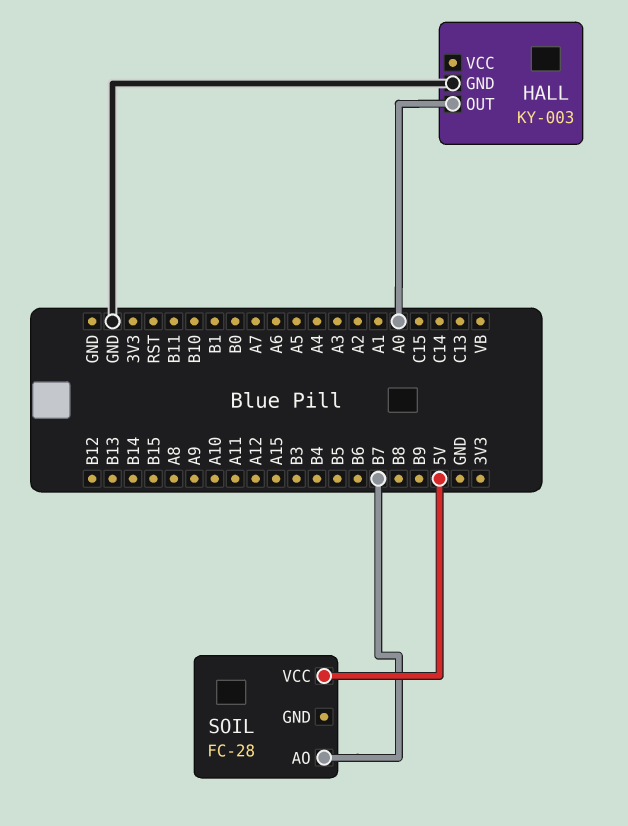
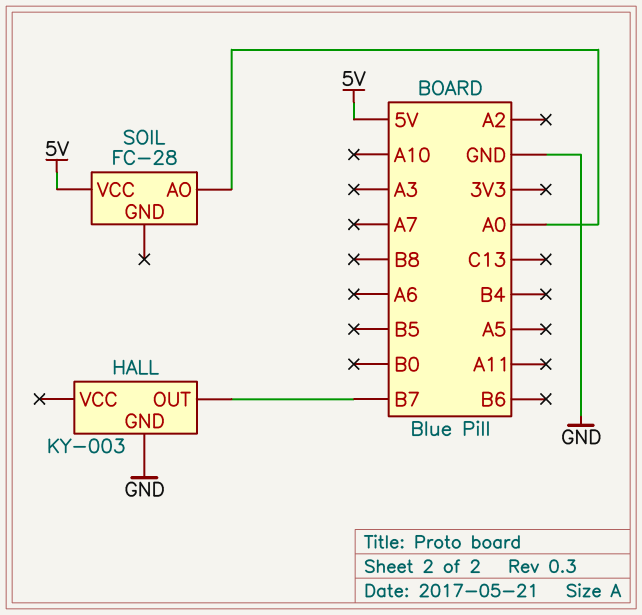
HALL pin OUT: A0 -> B7
SOIL pin AO: B7 -> A0

